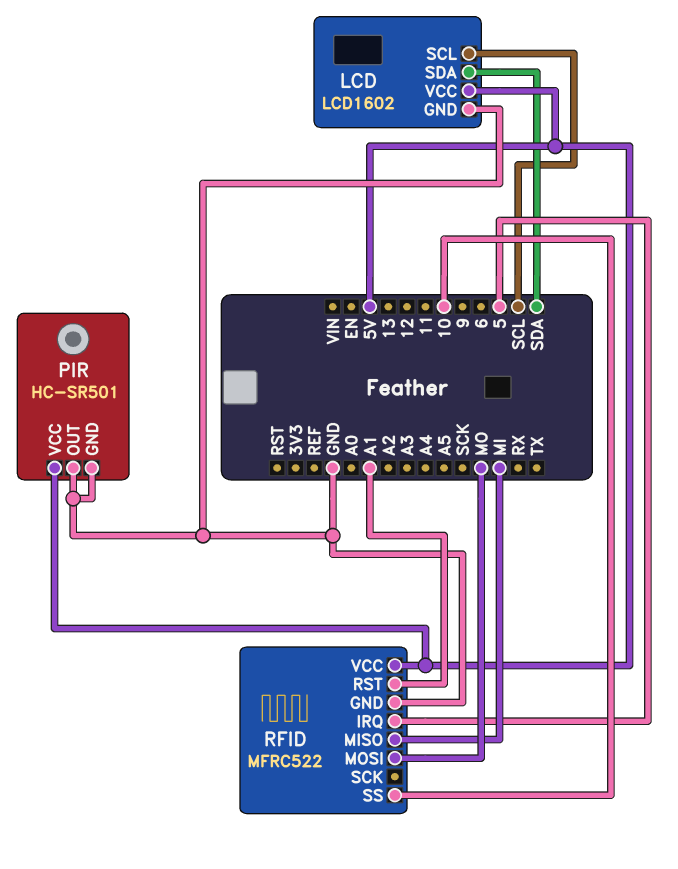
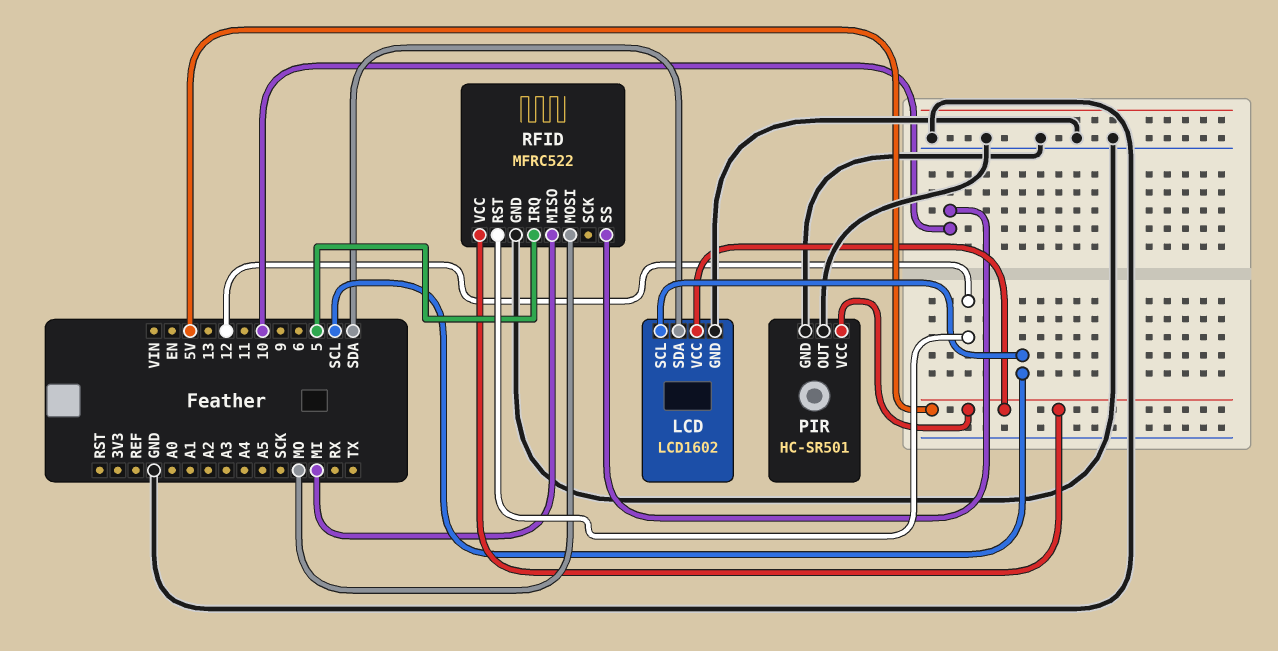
RFID pin RST: A1 -> 12

